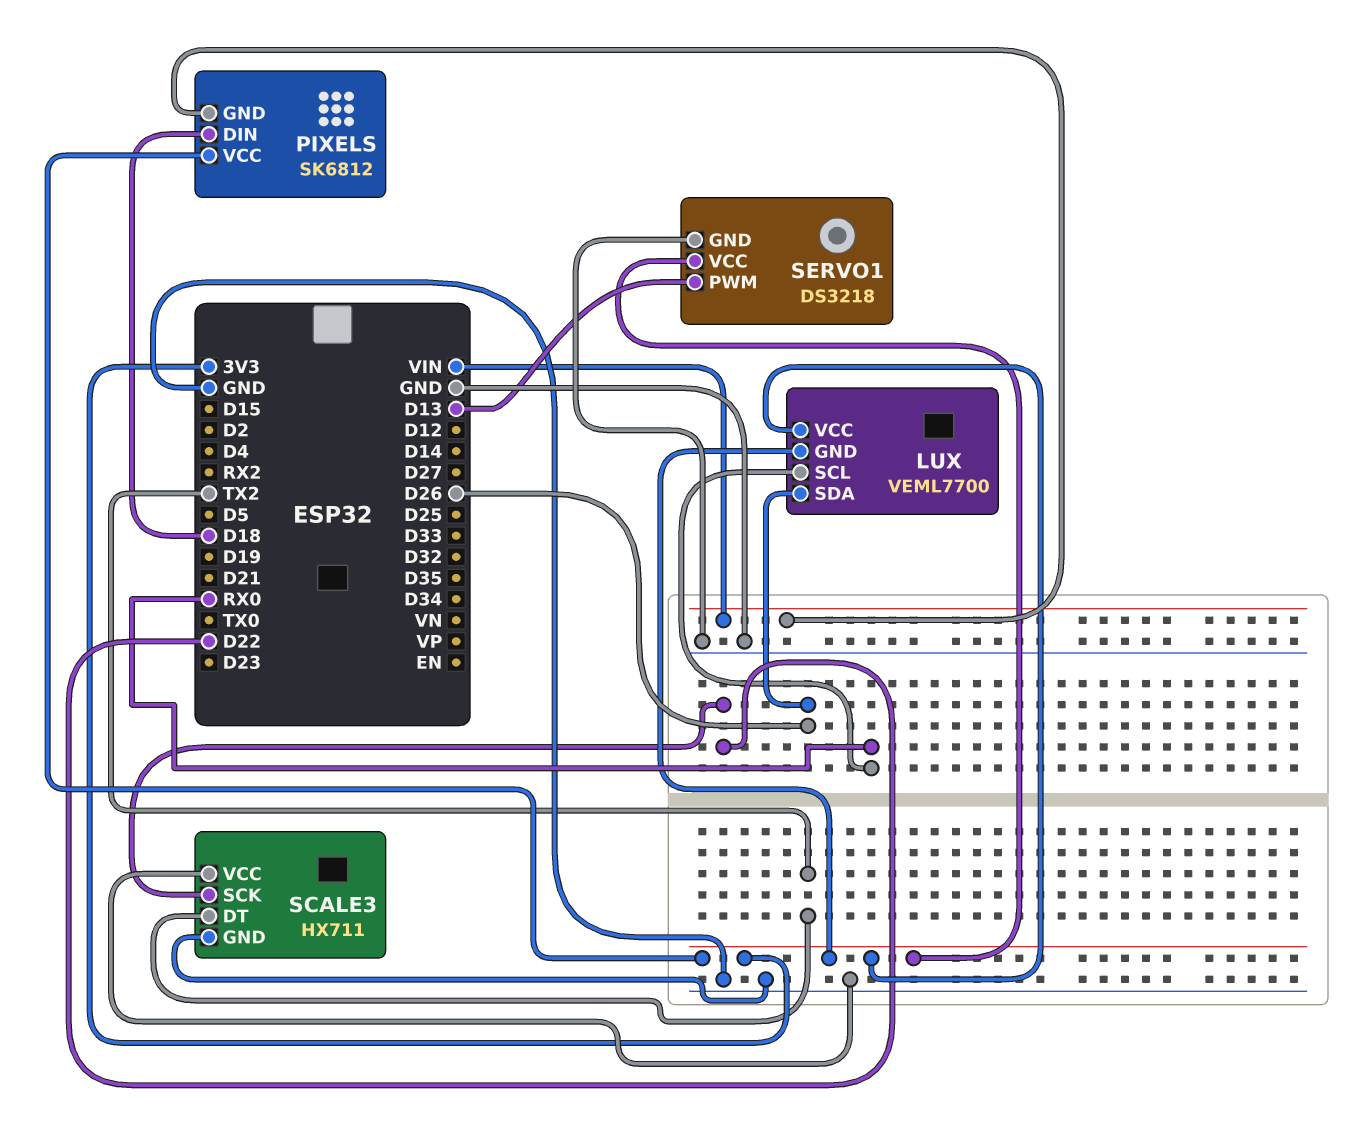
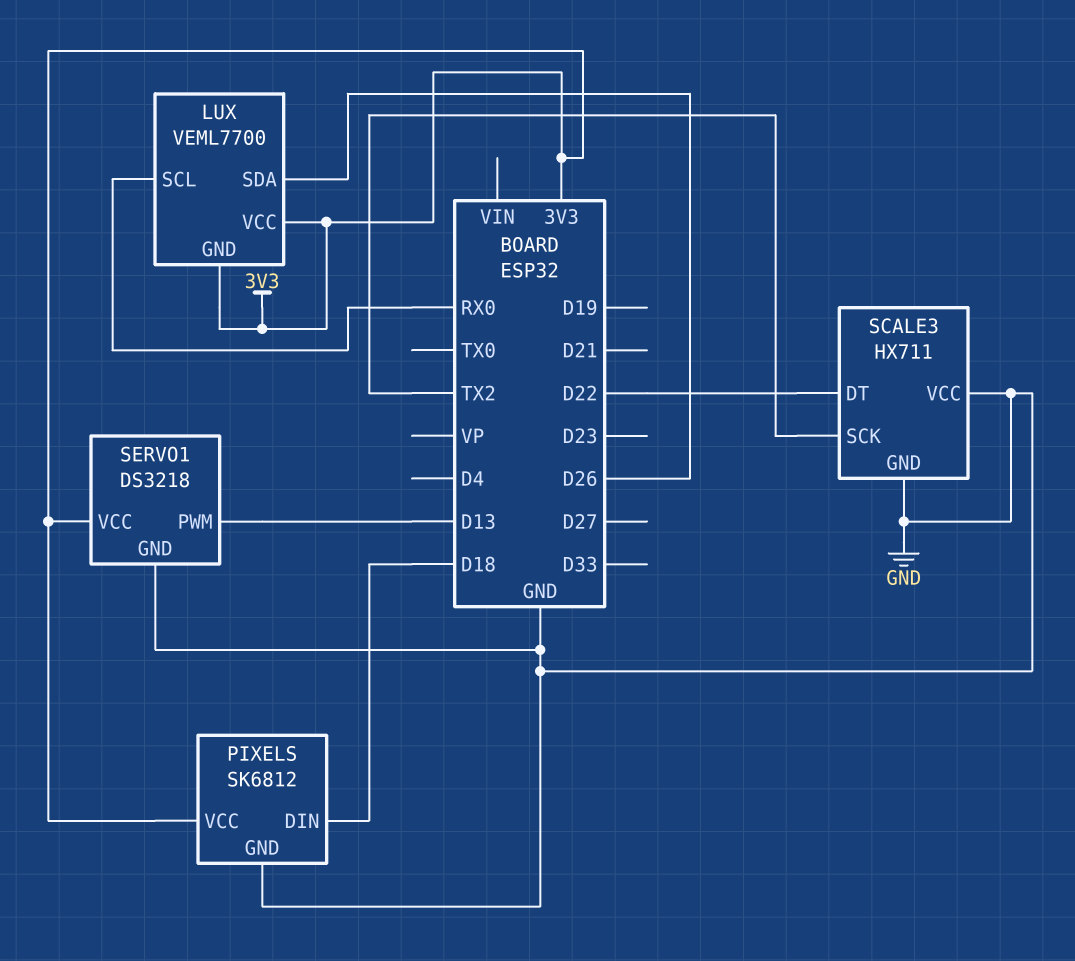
PIXELS pin GND: VIN -> GND
SCALE3 pin DT: TX2 -> D22
SCALE3 pin SCK: D22 -> TX2

